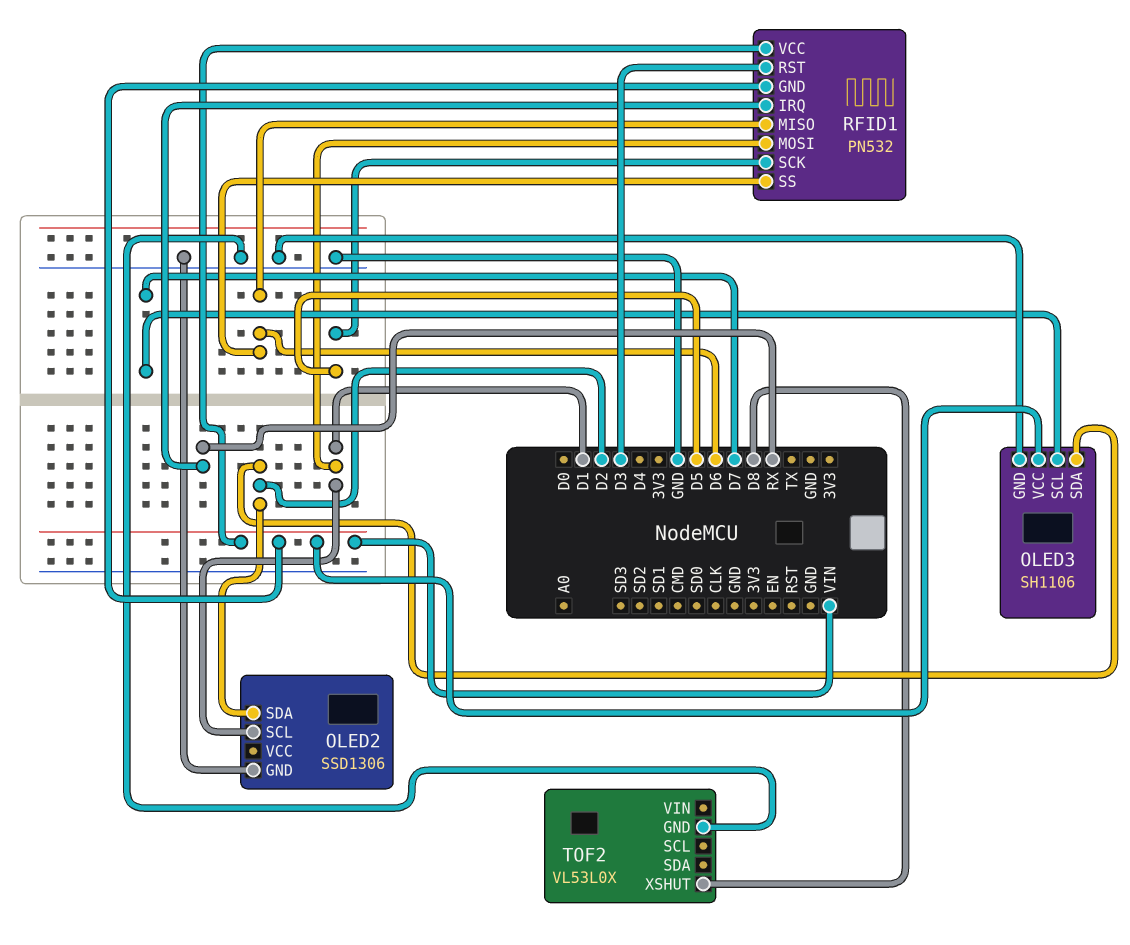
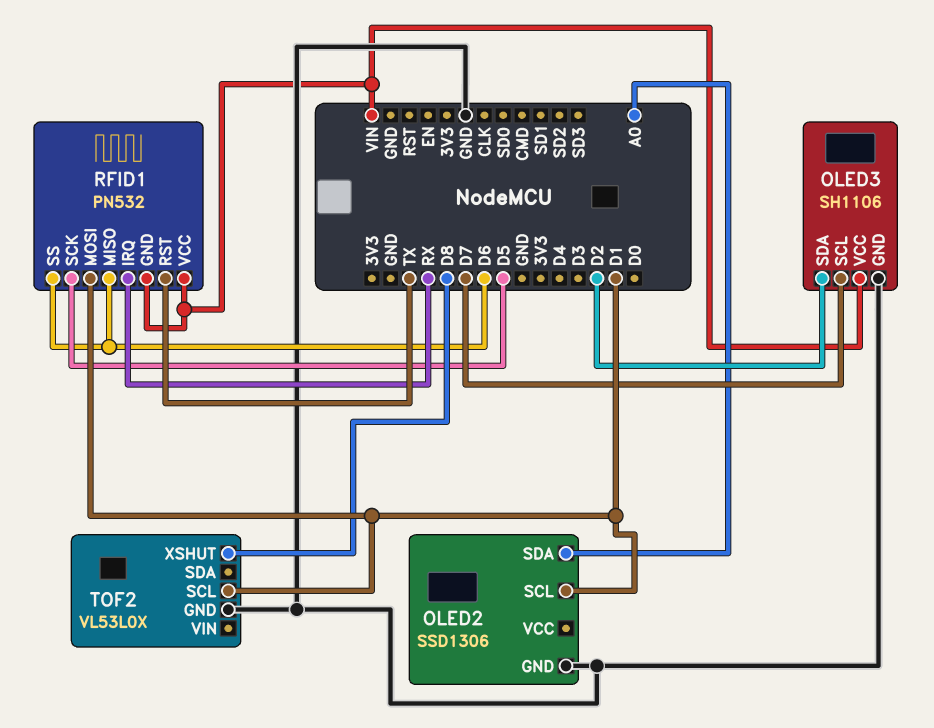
OLED2 pin SDA: D2 -> A0
RFID1 pin RST: D3 -> TX
TOF2 pin SCL: none -> D1

